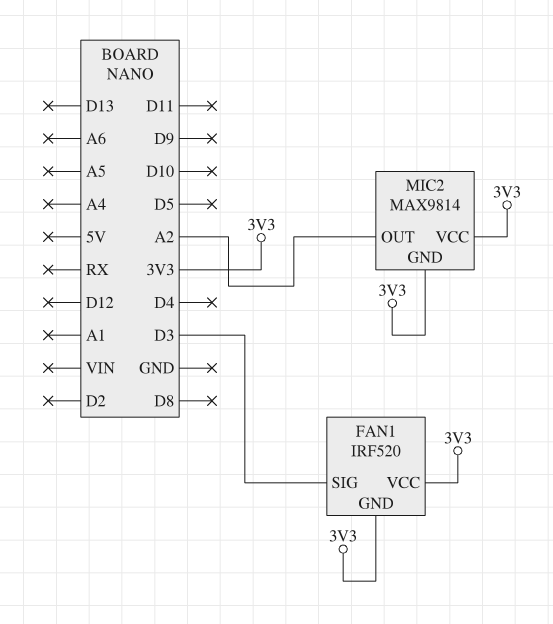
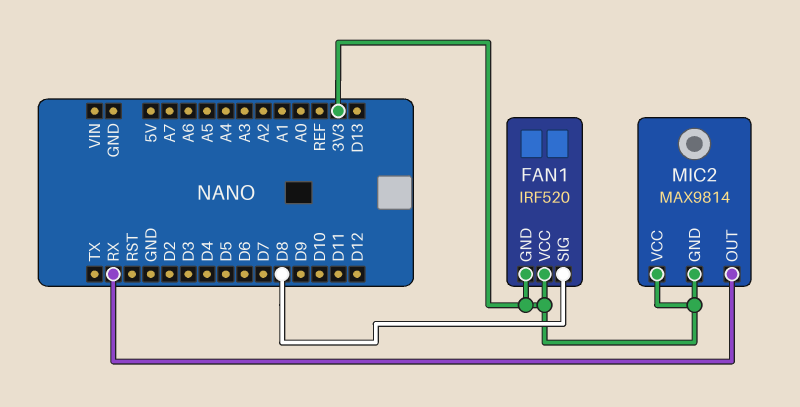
FAN1 pin SIG: D3 -> D8
MIC2 pin OUT: A2 -> RX

